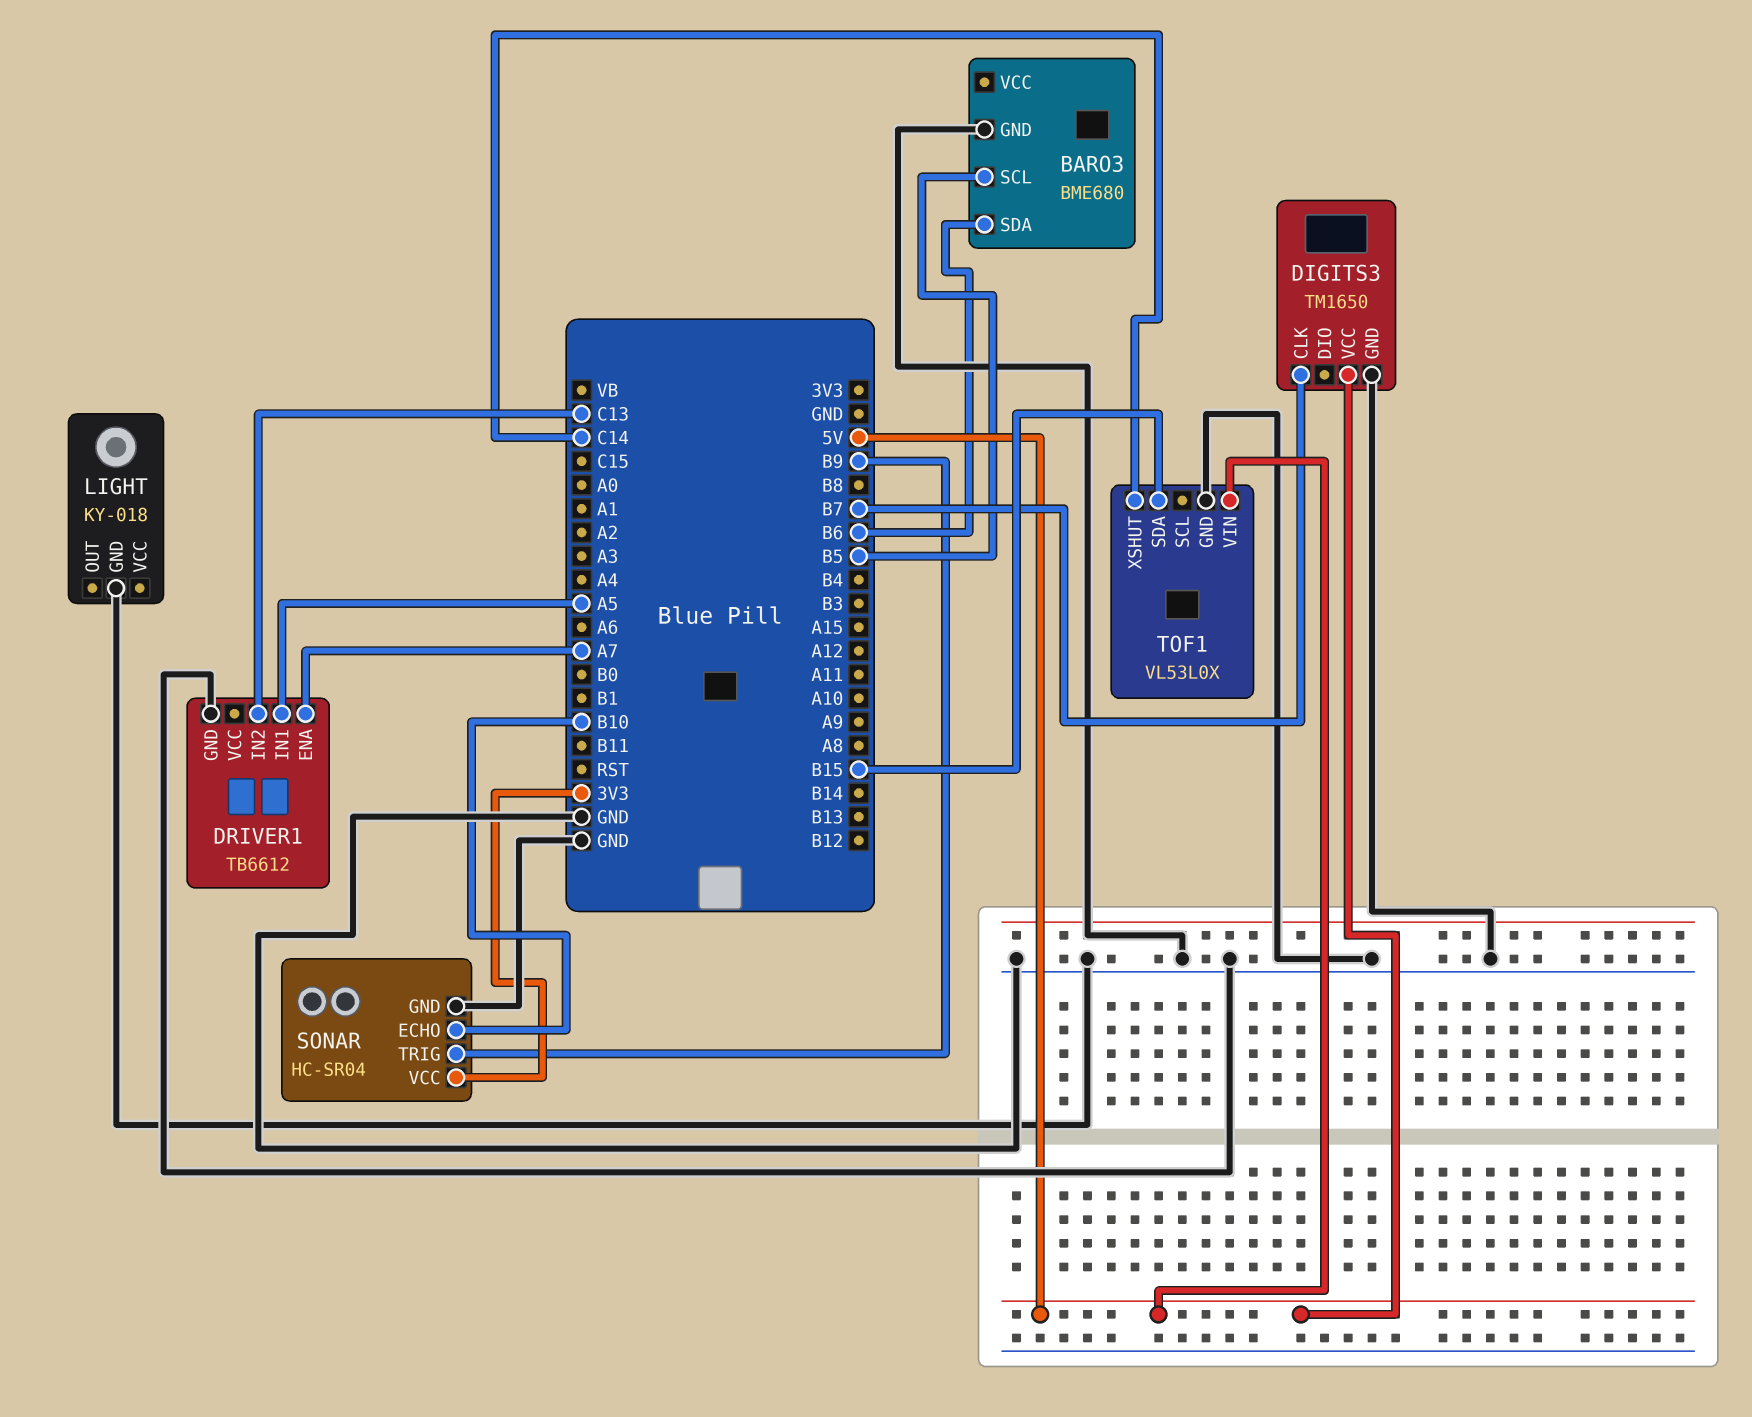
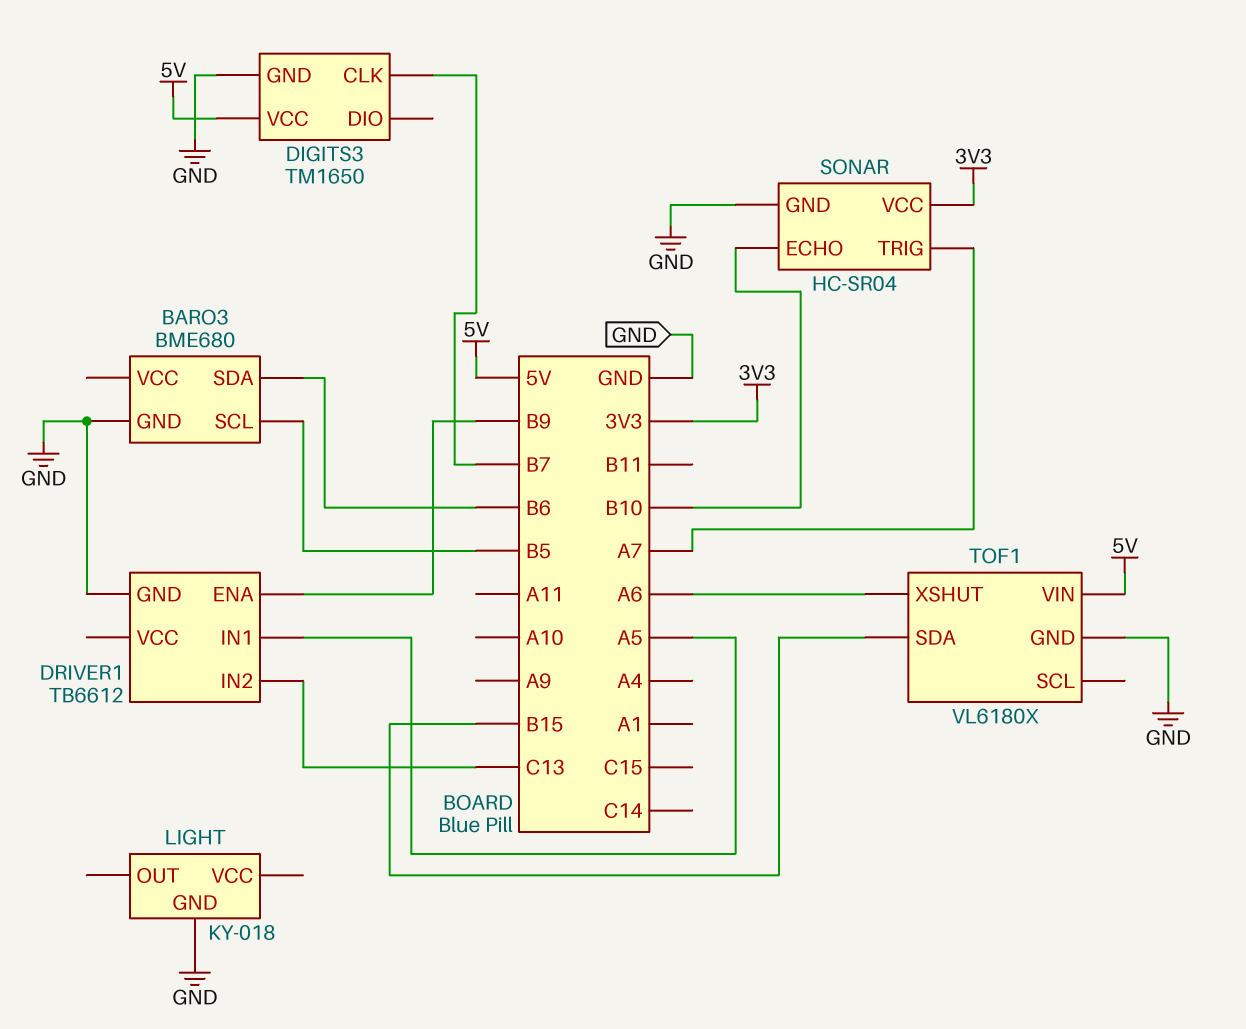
DRIVER1 pin ENA: A7 -> B9
SONAR pin TRIG: B9 -> A7
TOF1: VL53L0X -> VL6180X
TOF1 pin XSHUT: C14 -> A6

